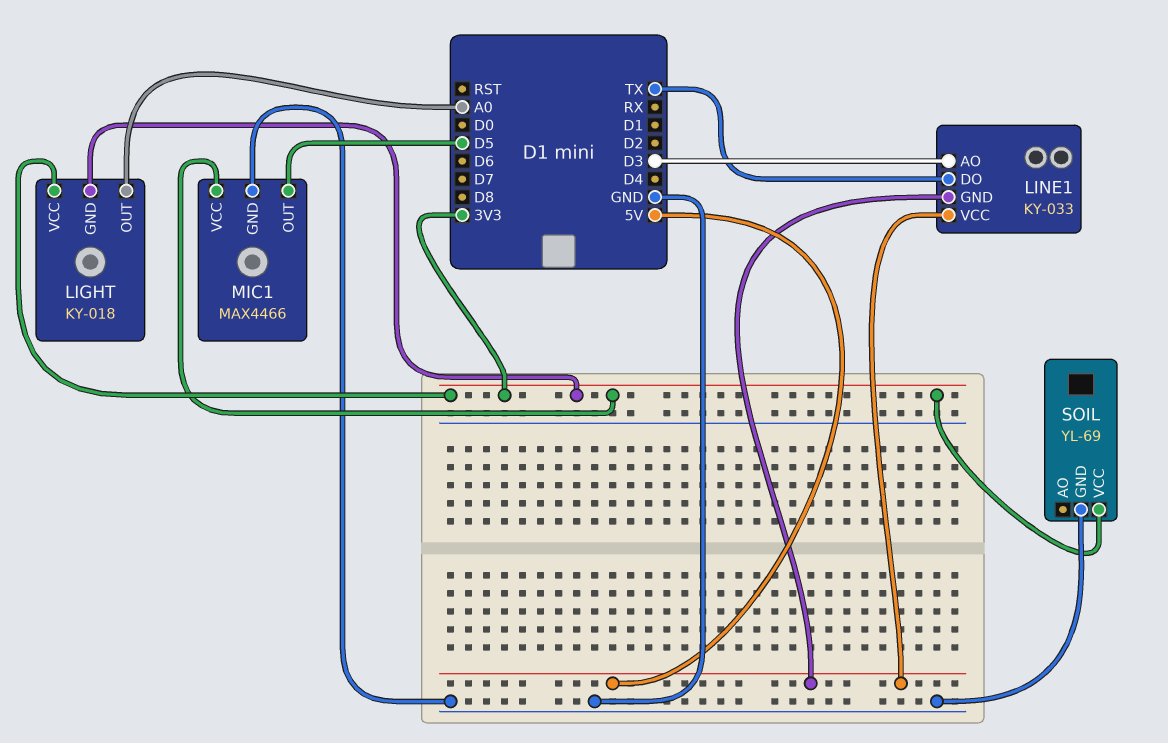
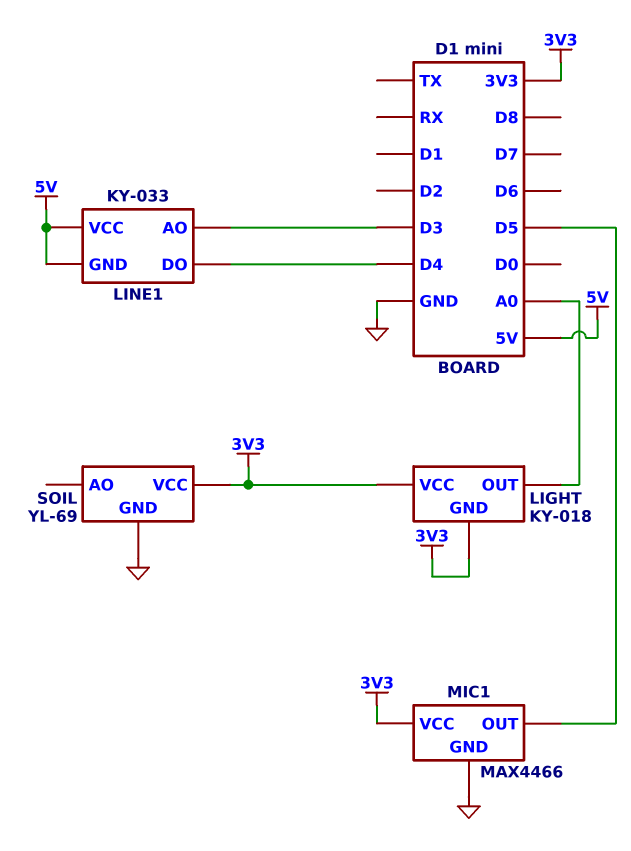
LINE1 pin DO: TX -> D4

